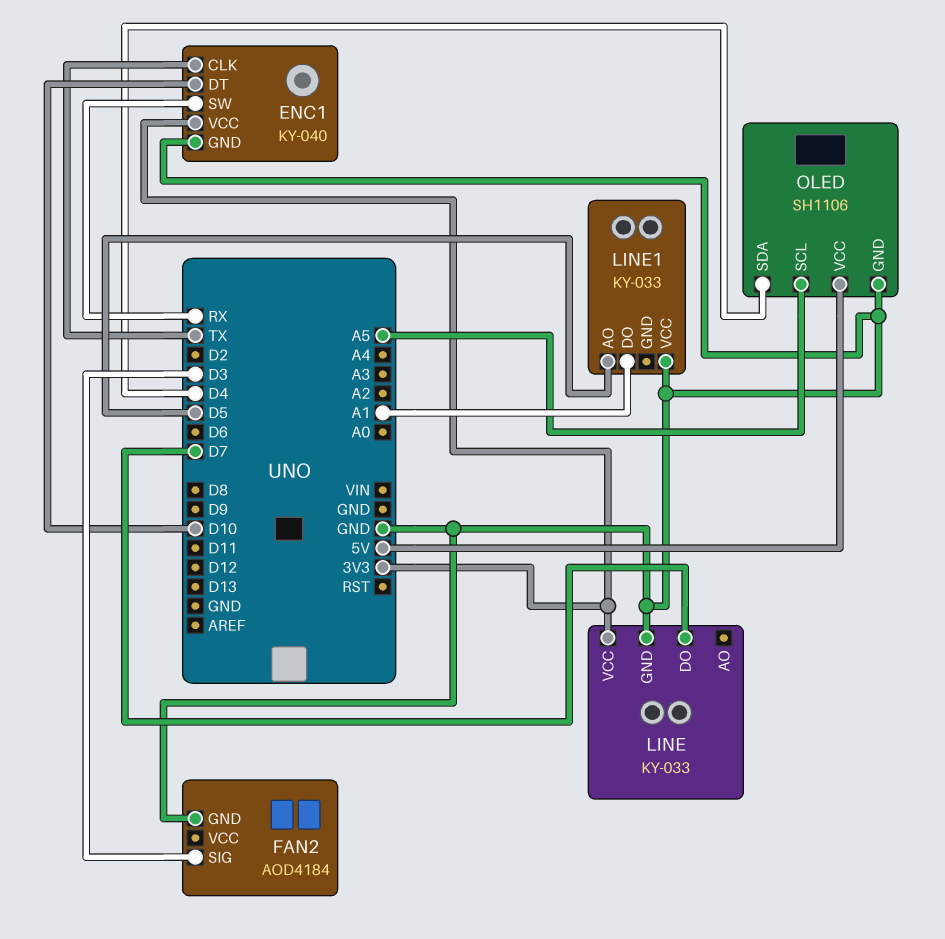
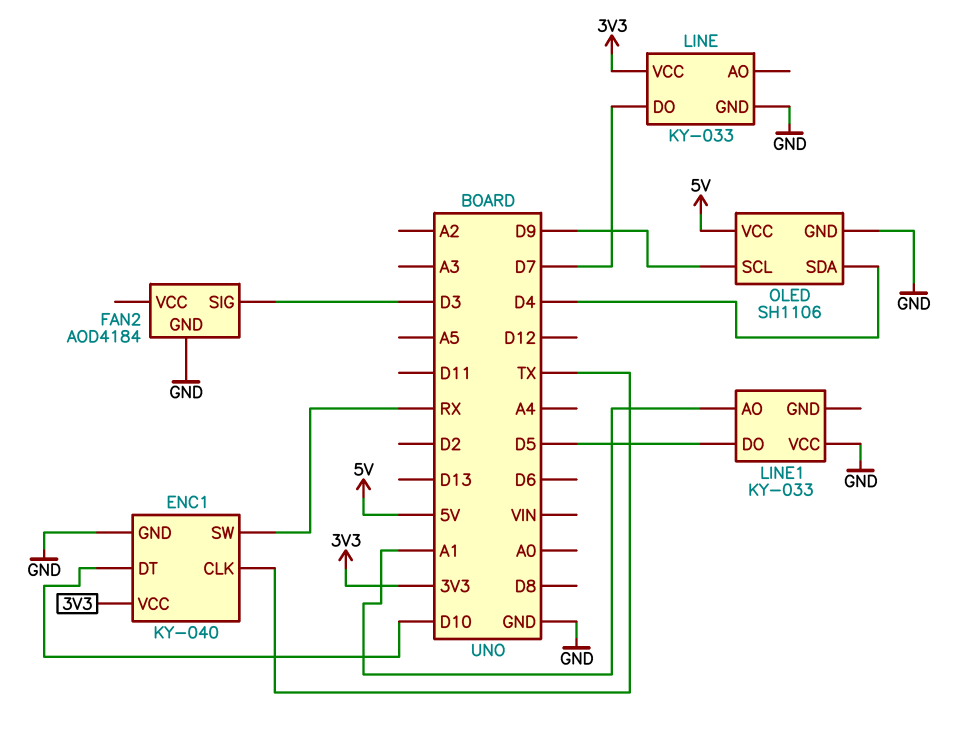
LINE1 pin AO: D5 -> A1
LINE1 pin DO: A1 -> D5
OLED pin SCL: A5 -> D9

